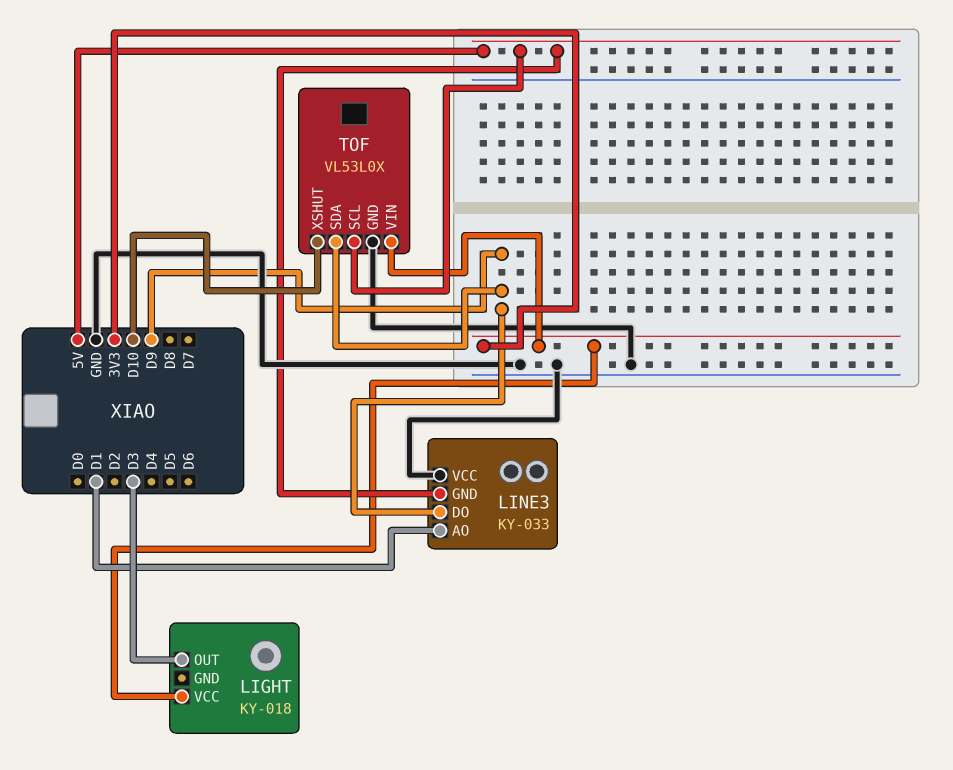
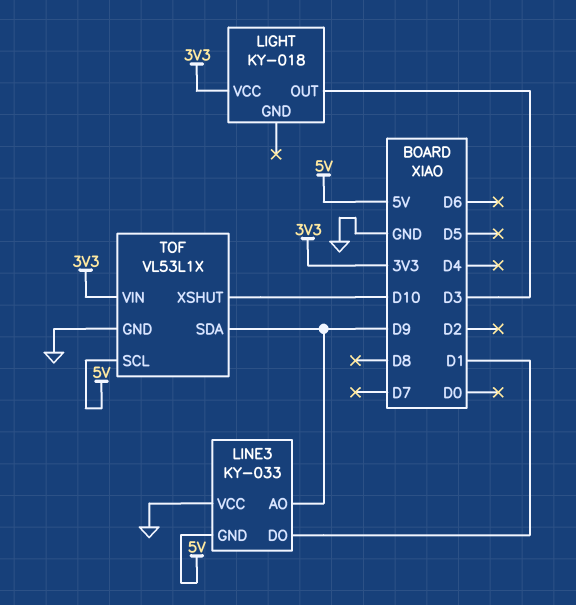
LINE3 pin AO: D1 -> D9
LINE3 pin DO: D9 -> D1
TOF: VL53L0X -> VL53L1X

